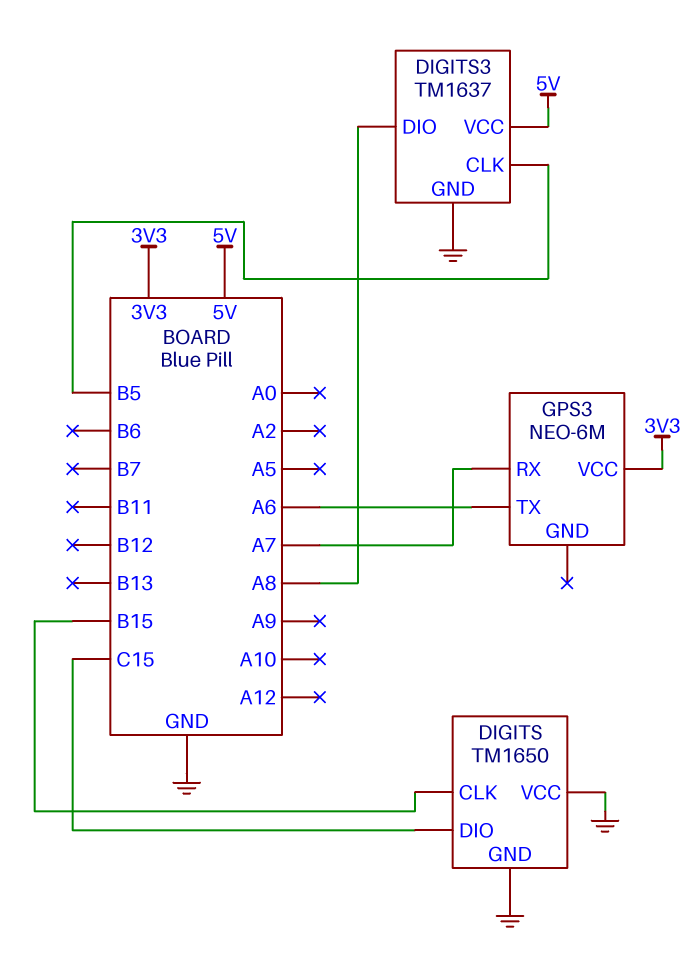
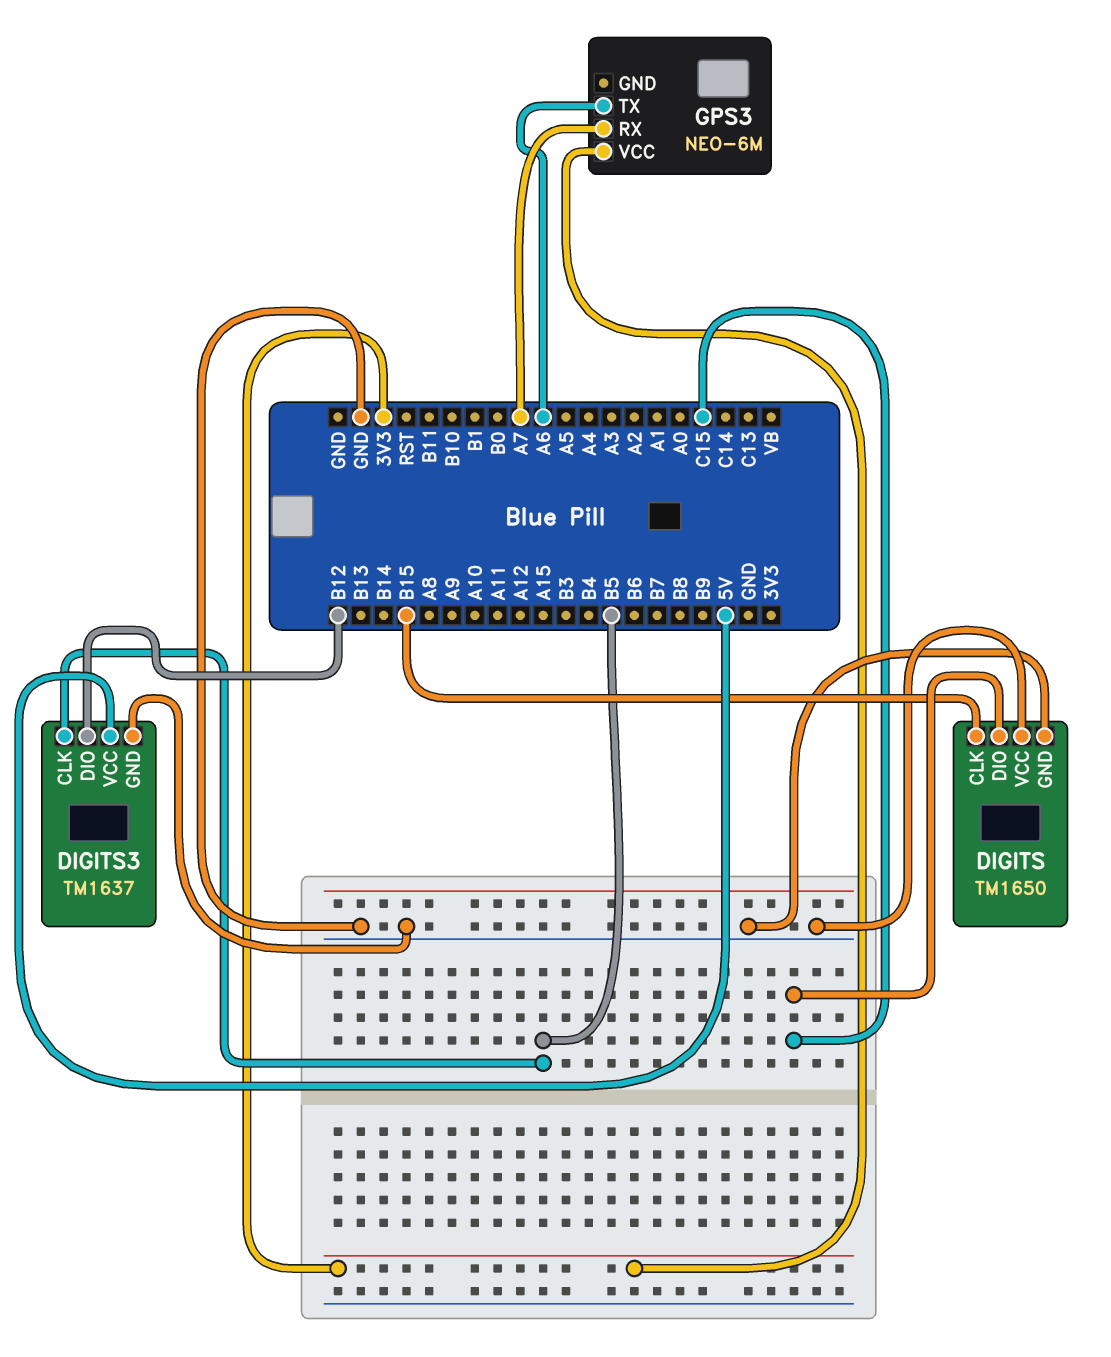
DIGITS3 pin DIO: A8 -> B12

